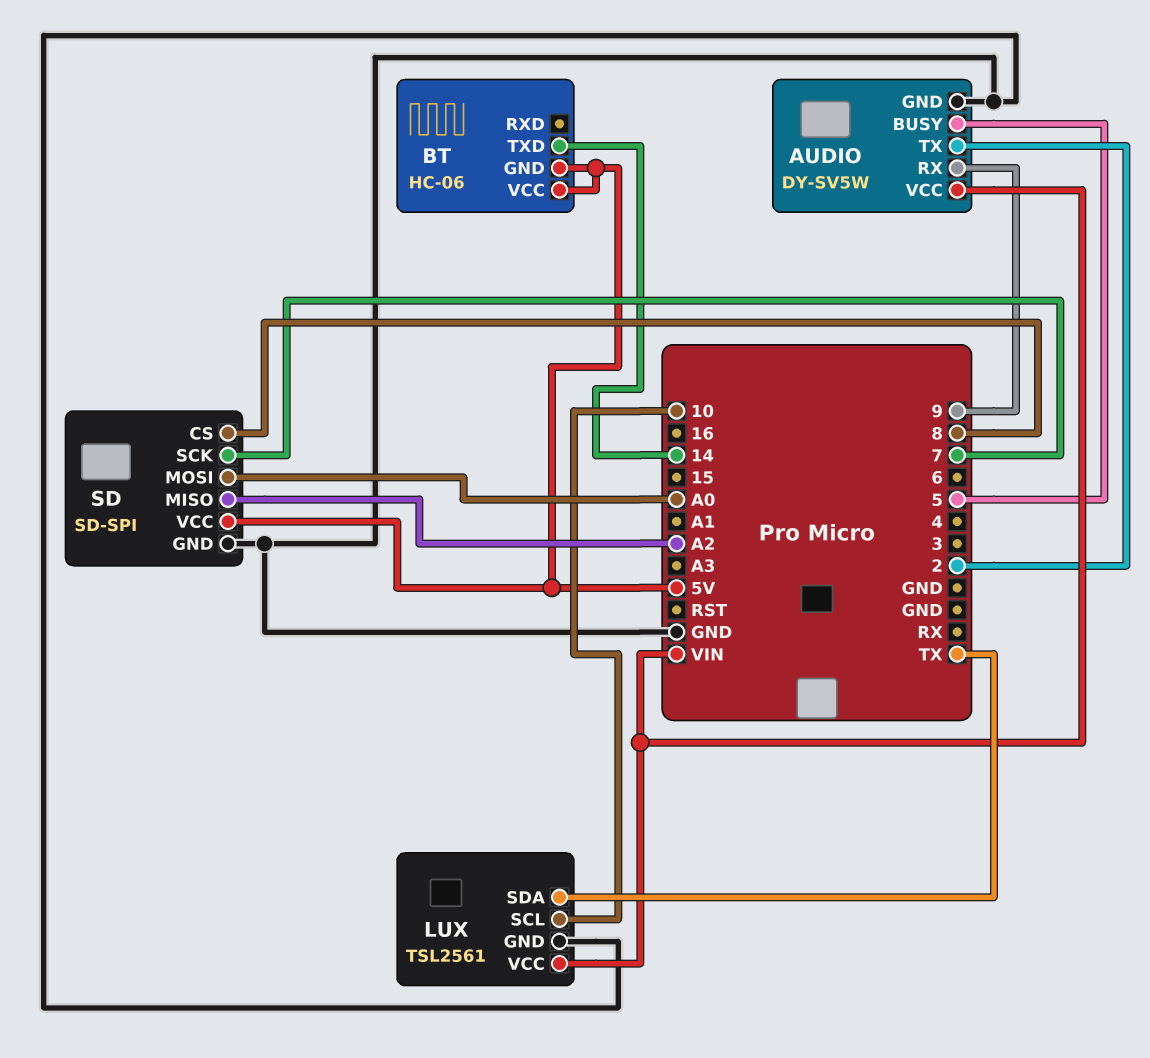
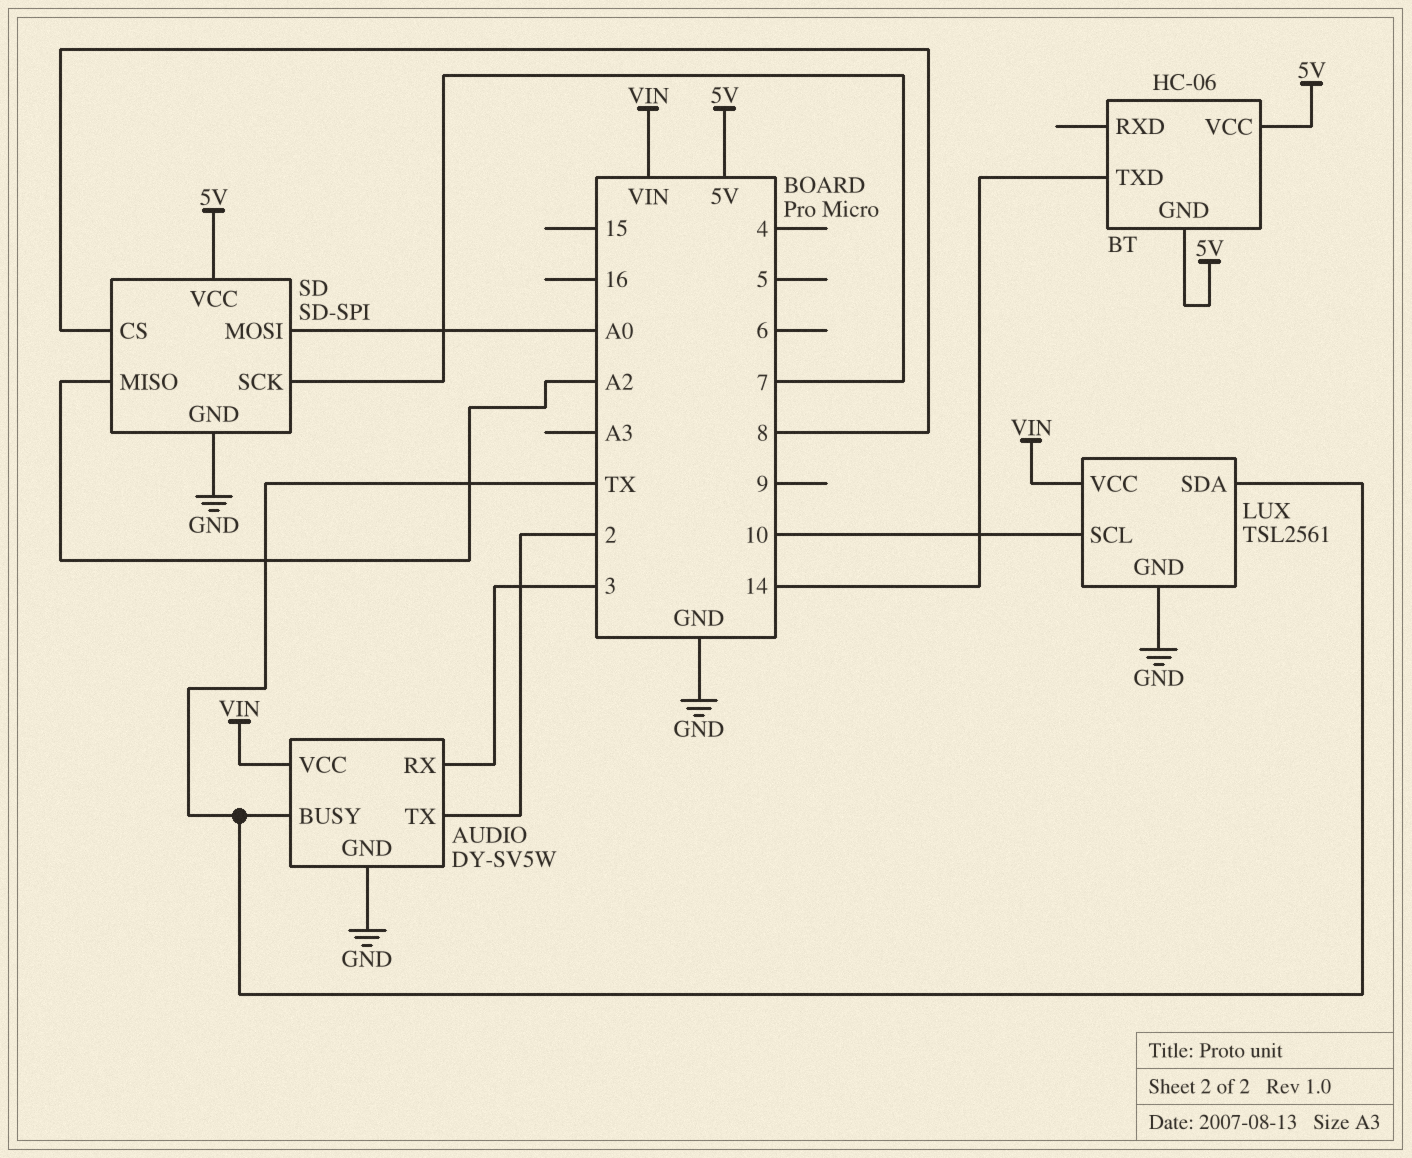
AUDIO pin BUSY: 5 -> TX
AUDIO pin RX: 9 -> 3

